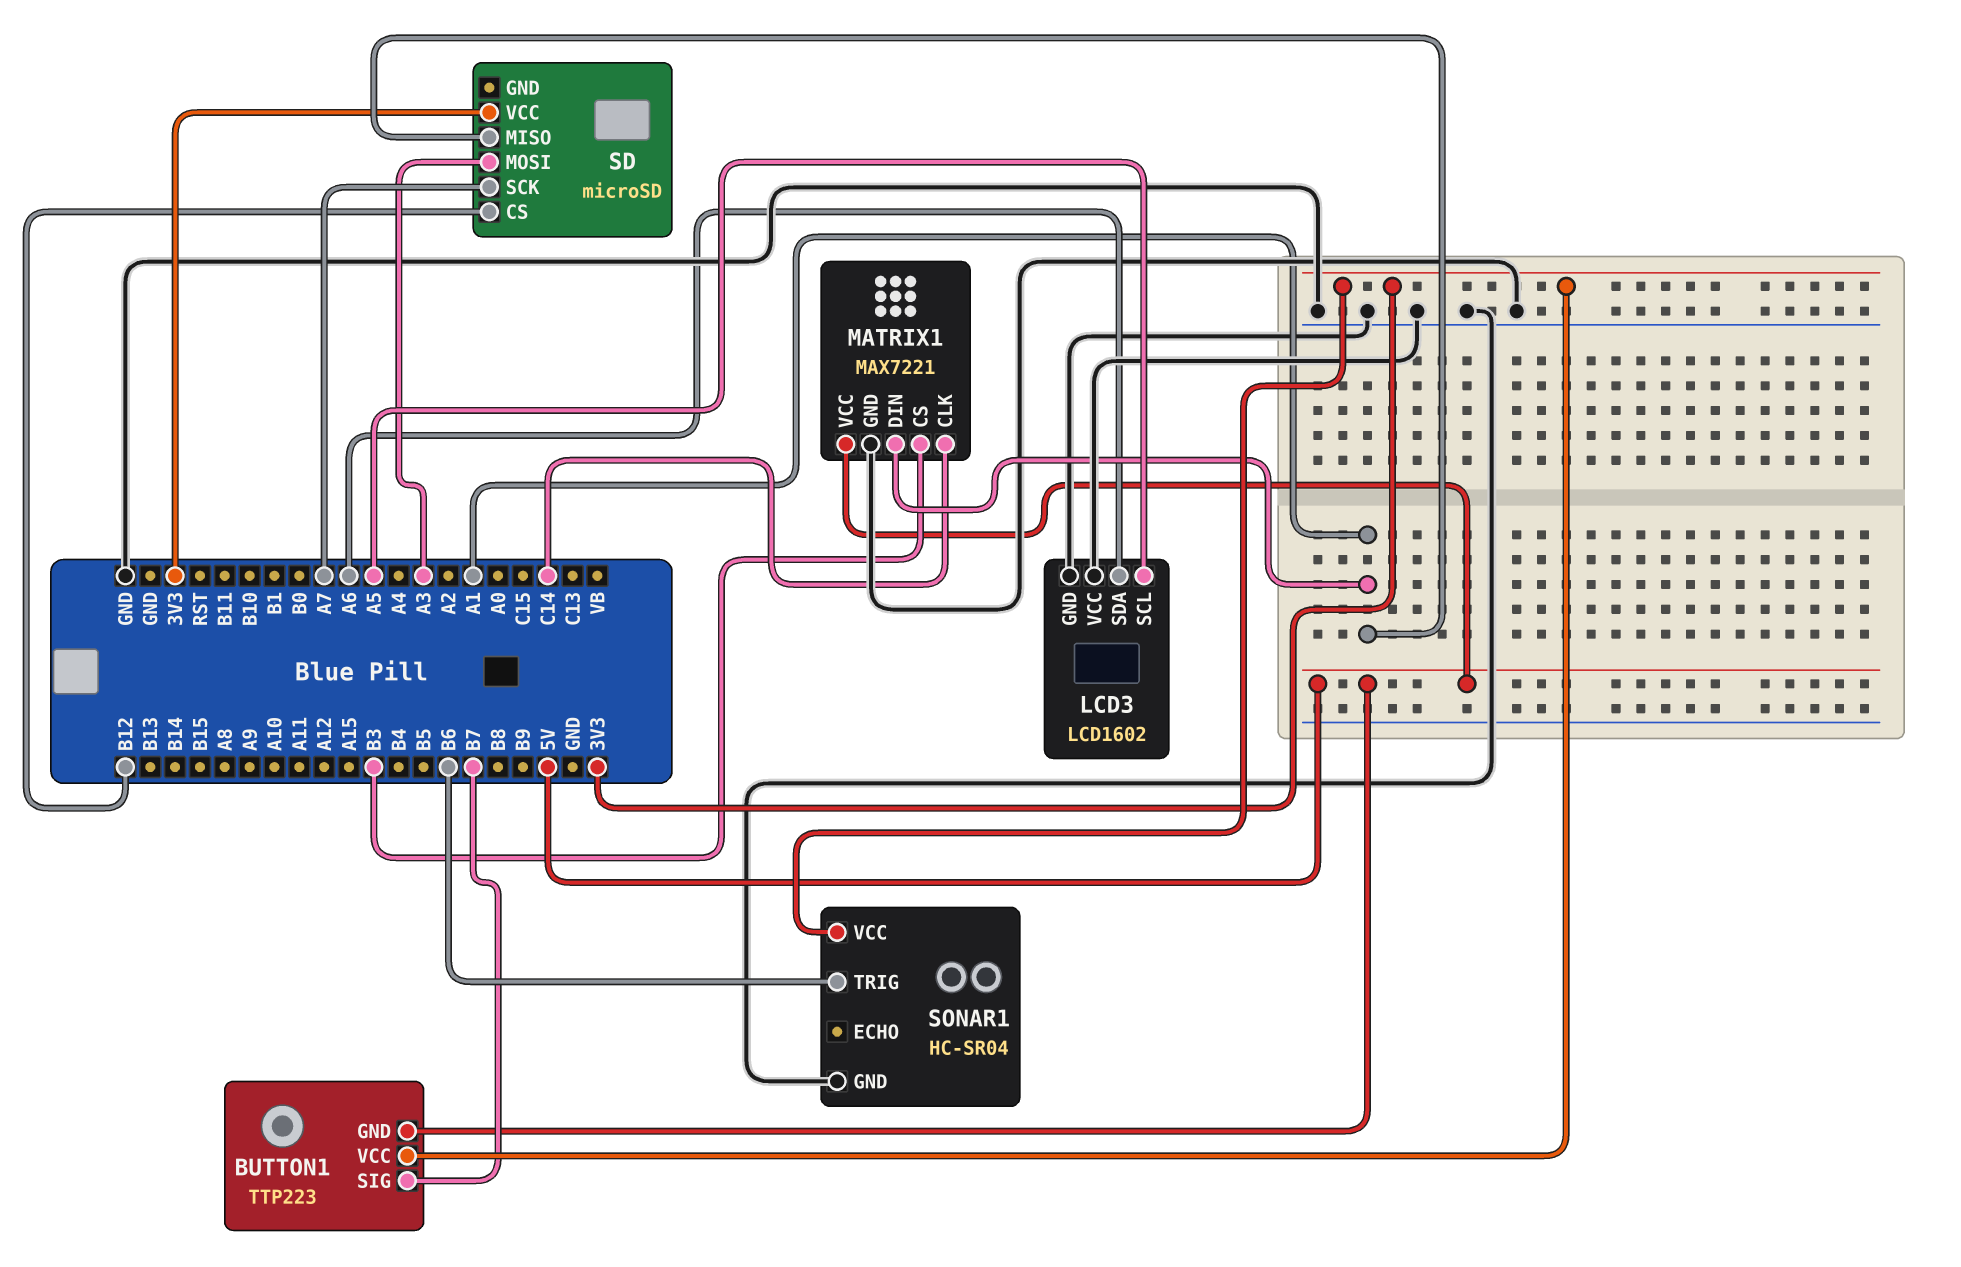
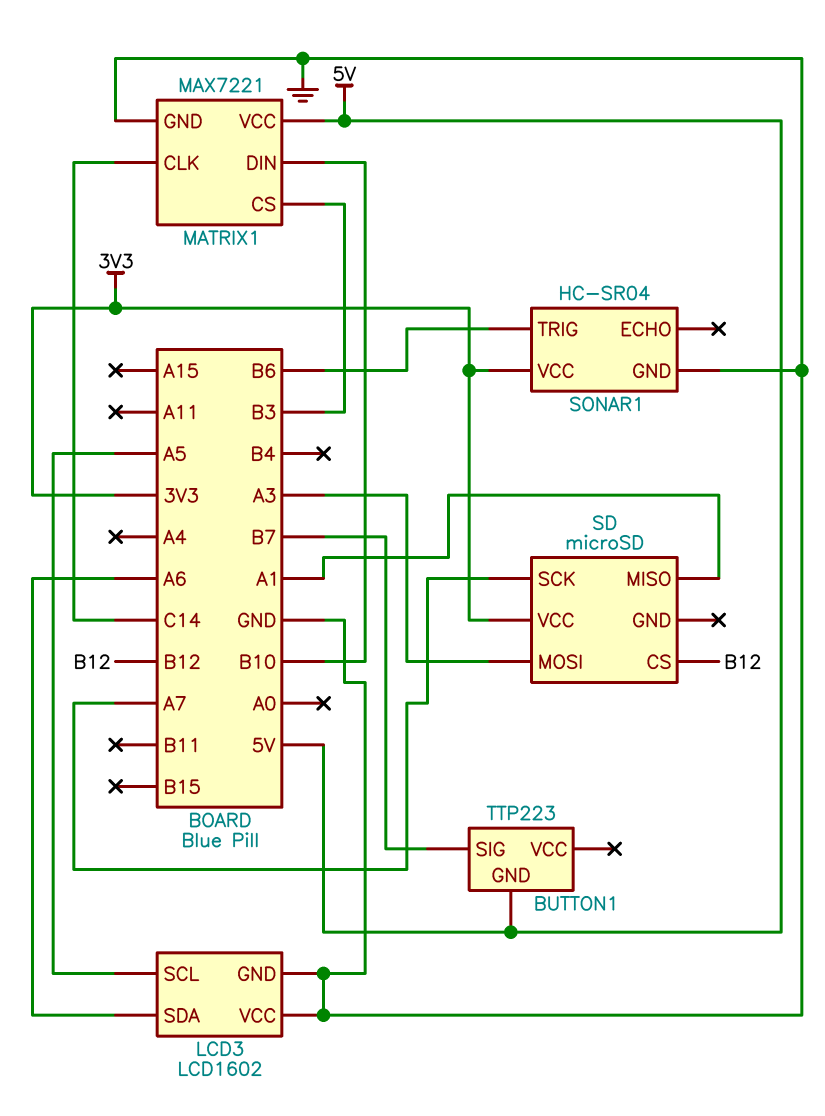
BUTTON1 pin VCC: 3V3 -> none
MATRIX1 pin DIN: A1 -> B10

